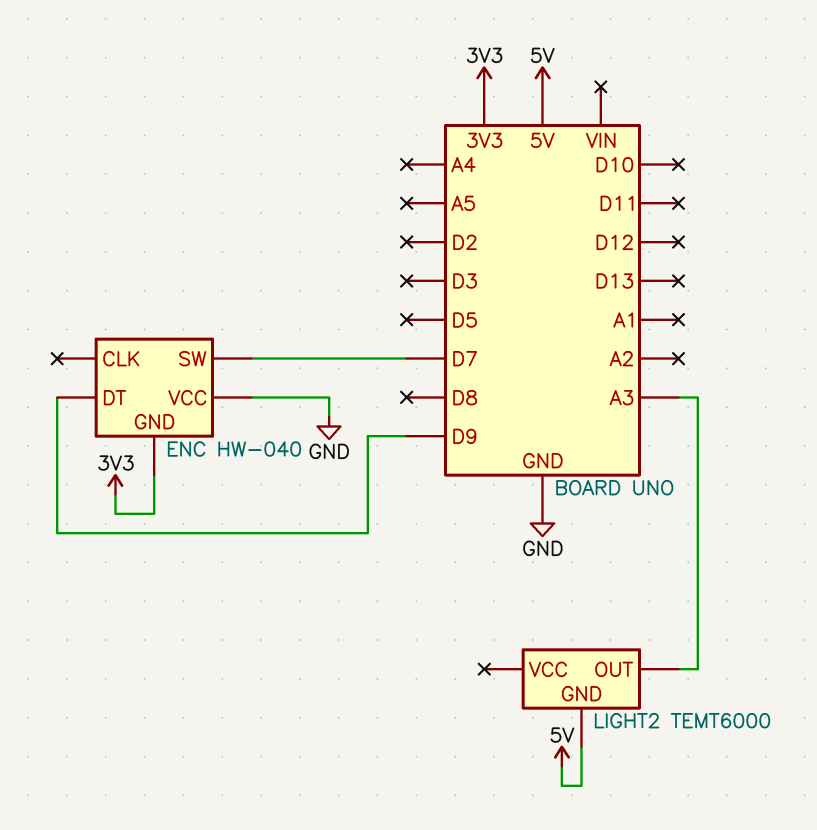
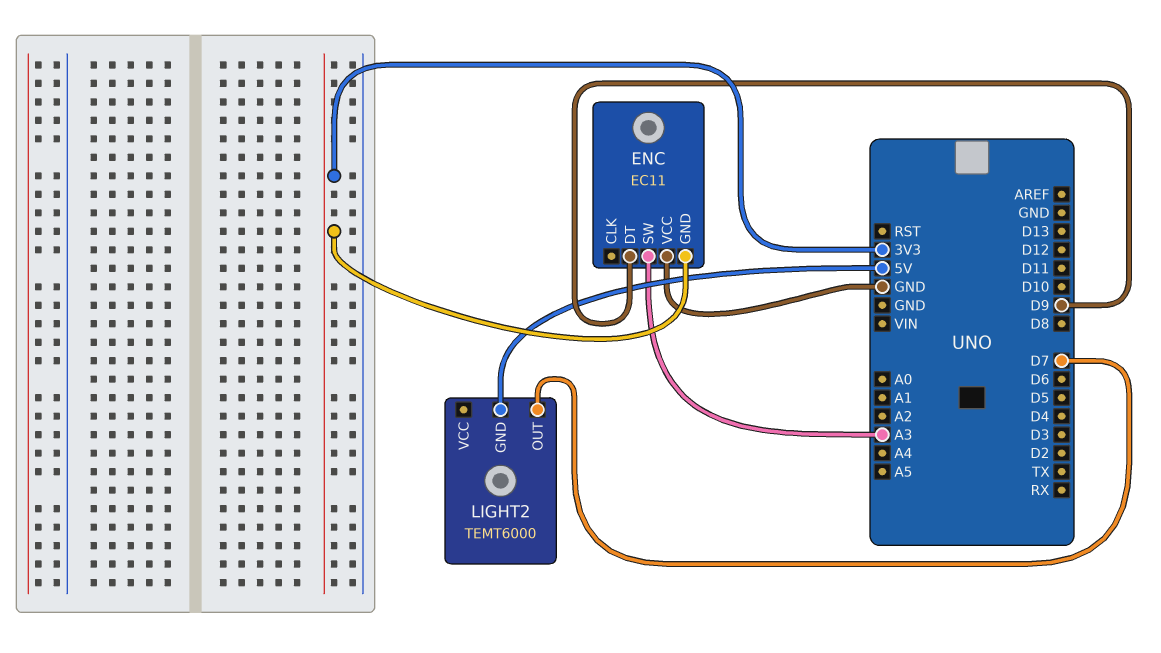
ENC: HW-040 -> EC11
ENC pin SW: D7 -> A3
LIGHT2 pin OUT: A3 -> D7

